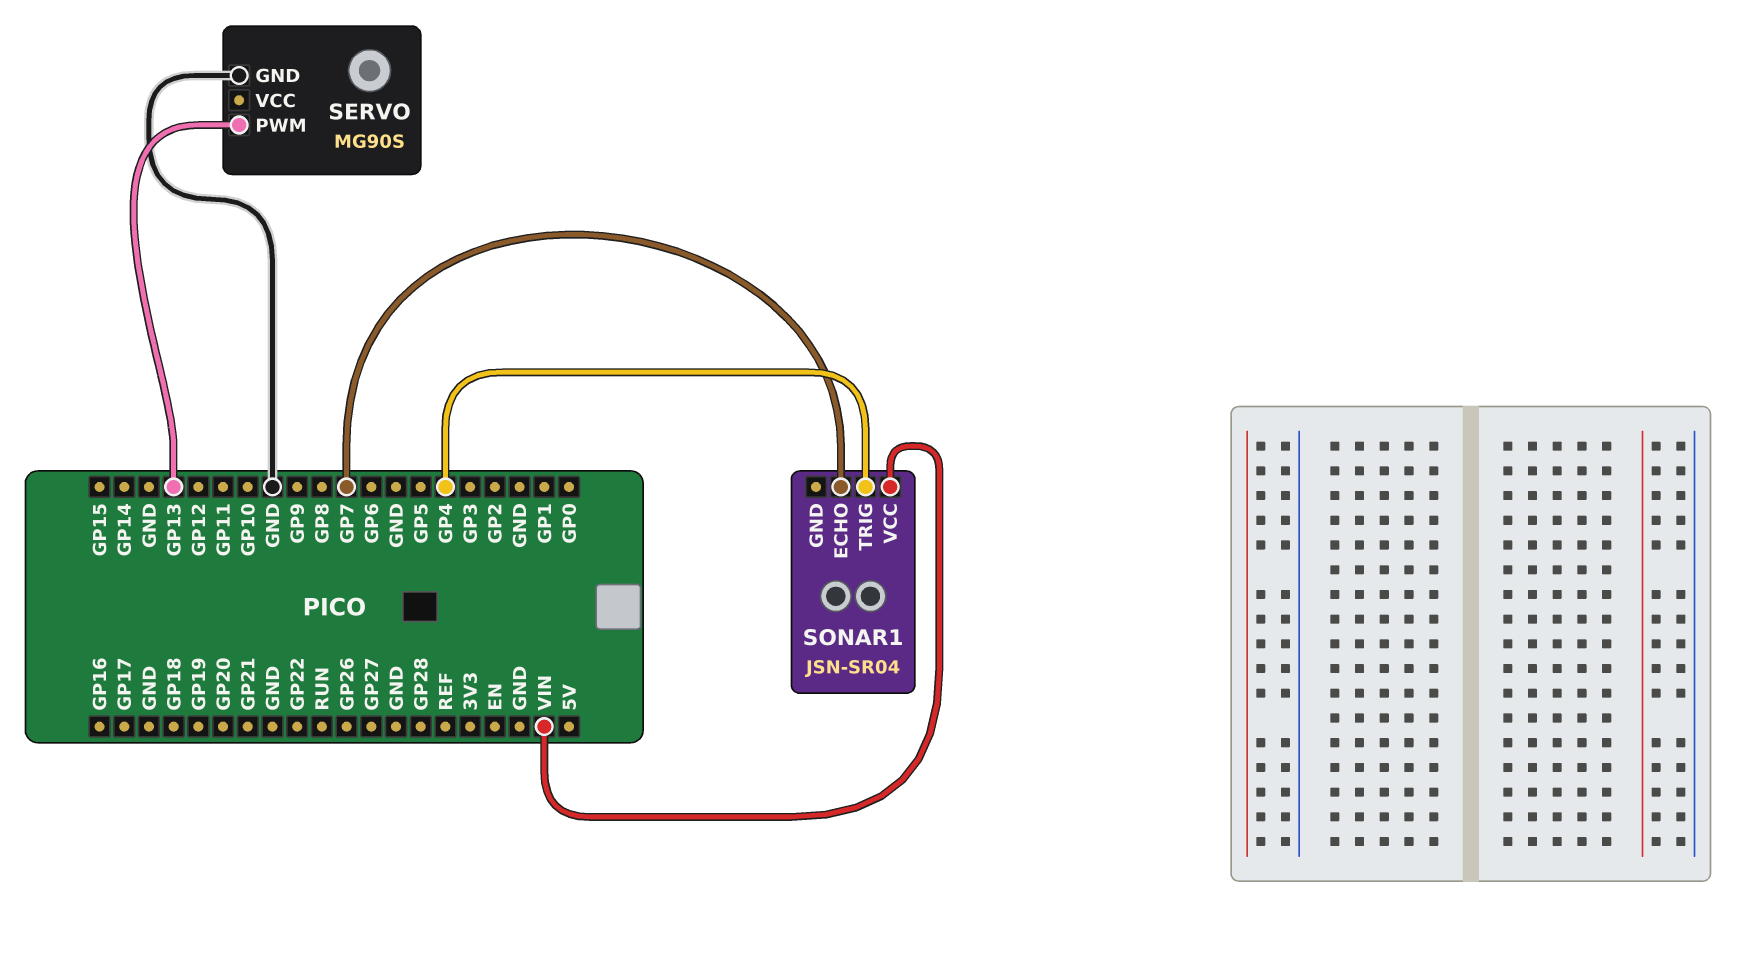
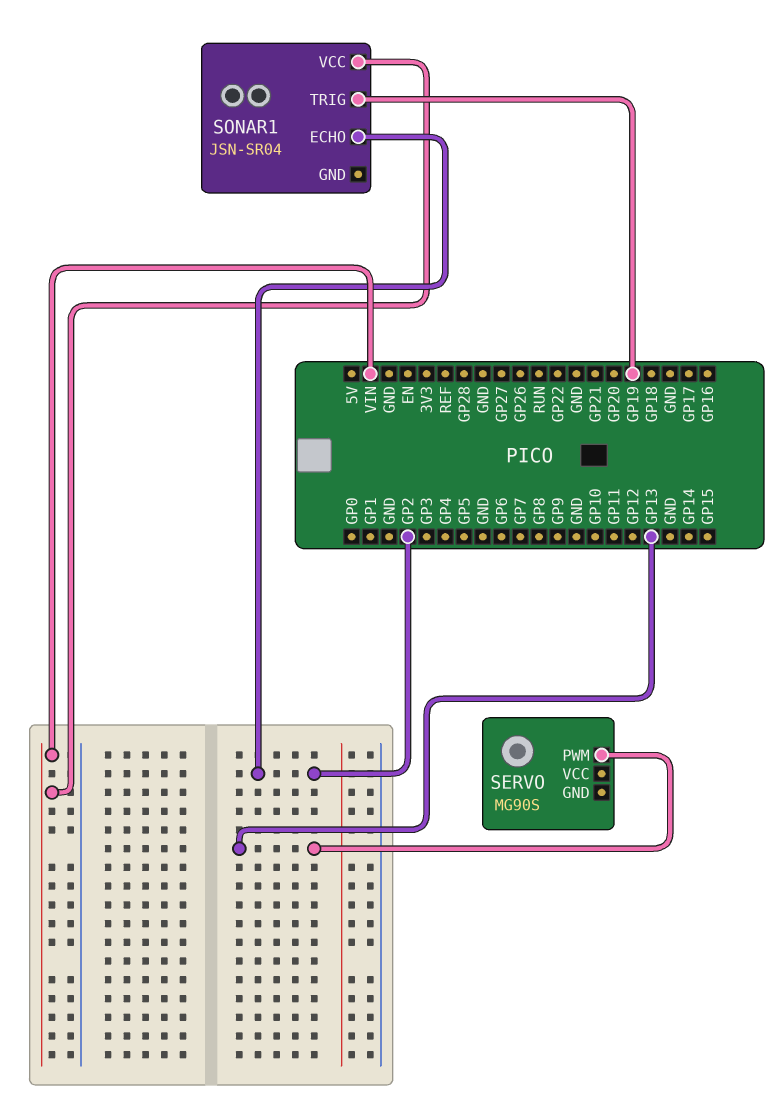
SERVO pin GND: GND -> none
SONAR1 pin ECHO: GP7 -> GP2
SONAR1 pin TRIG: GP4 -> GP19

